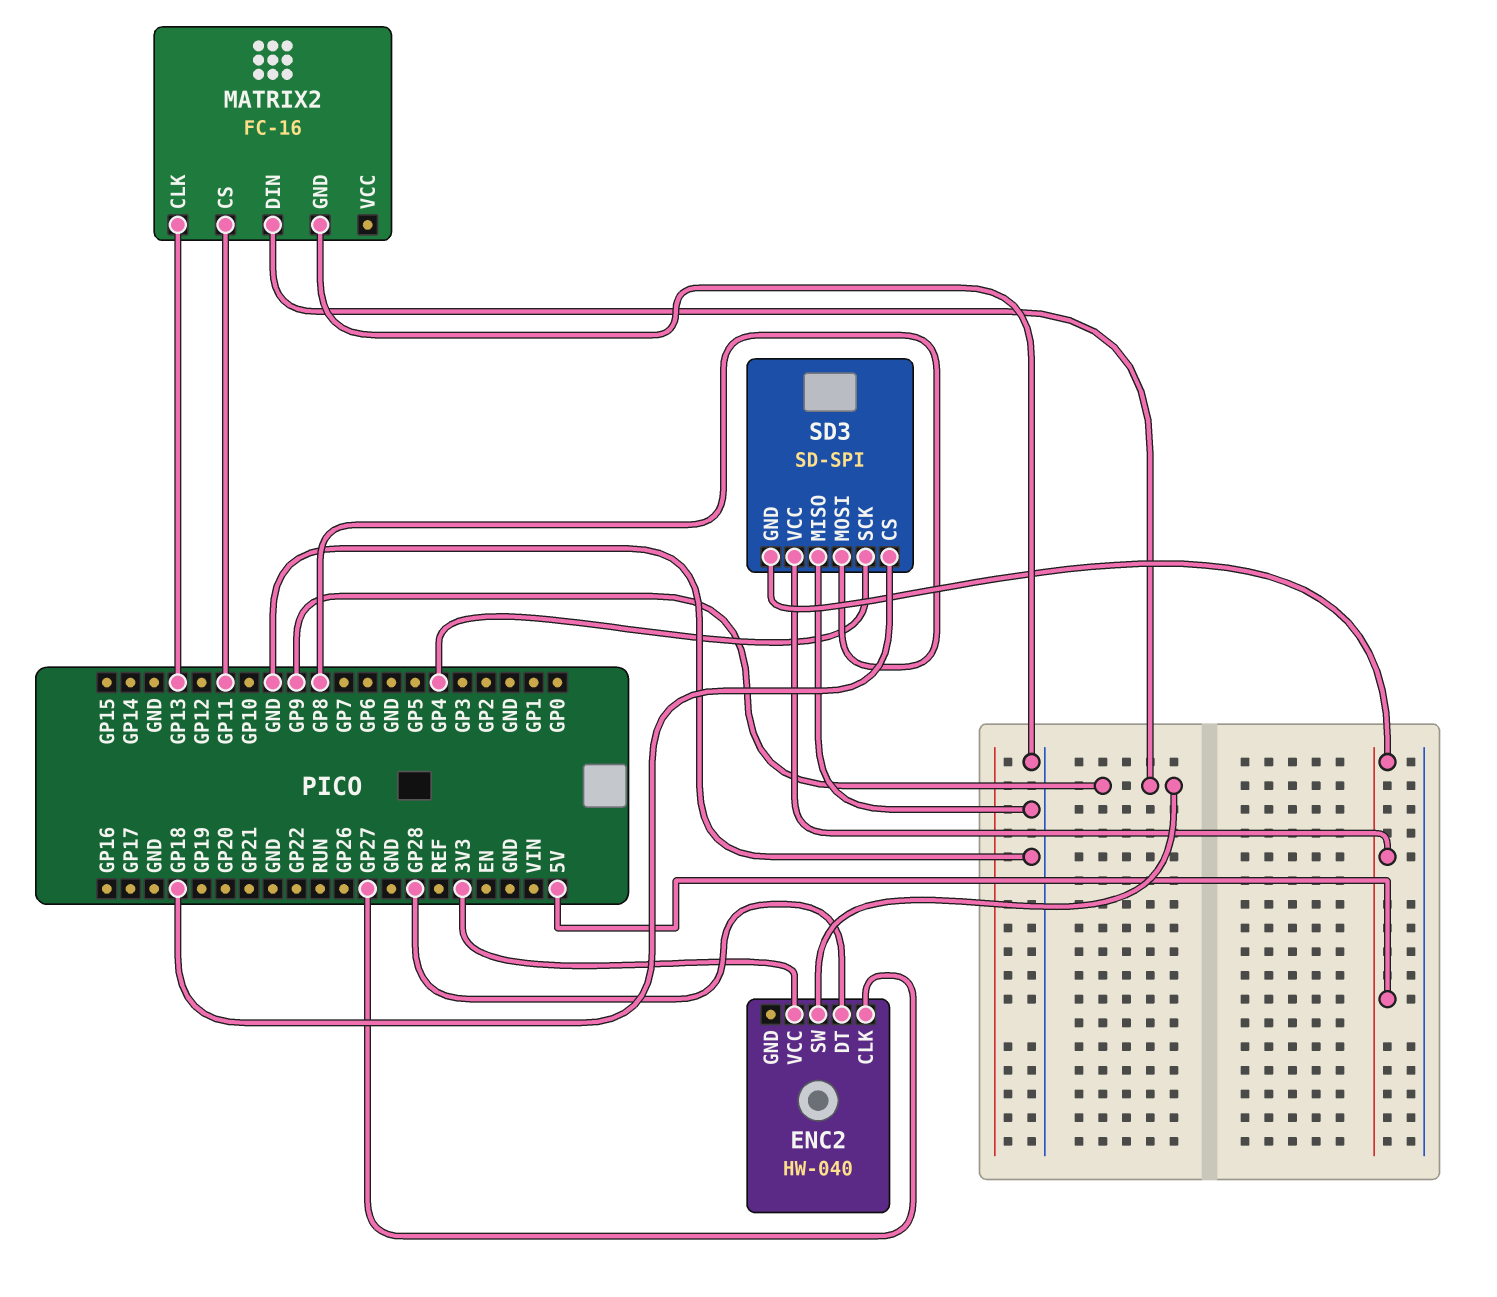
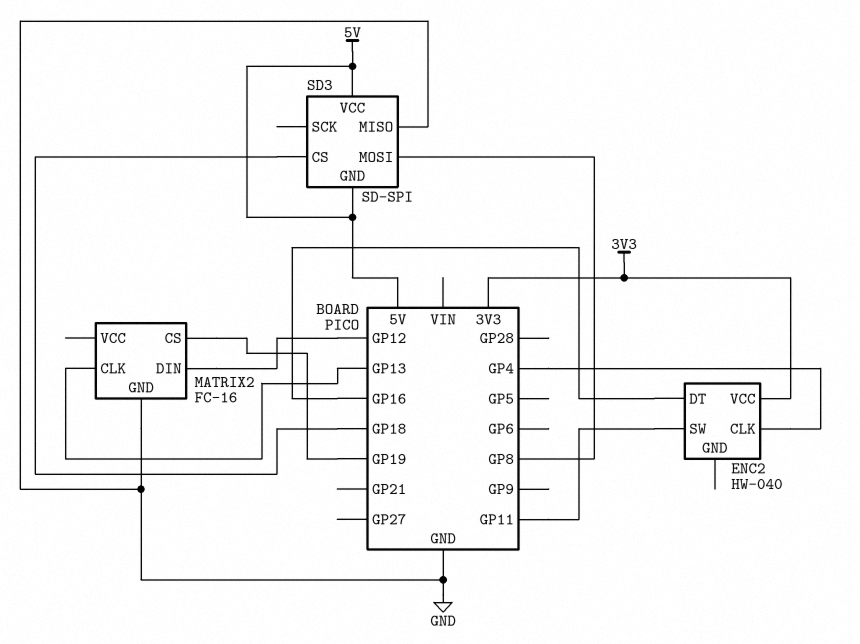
ENC2 pin CLK: GP27 -> GP4
ENC2 pin DT: GP28 -> GP16
ENC2 pin SW: GP9 -> GP11
MATRIX2 pin CS: GP11 -> GP19
MATRIX2 pin DIN: GP9 -> GP12
SD3 pin SCK: GP4 -> none

